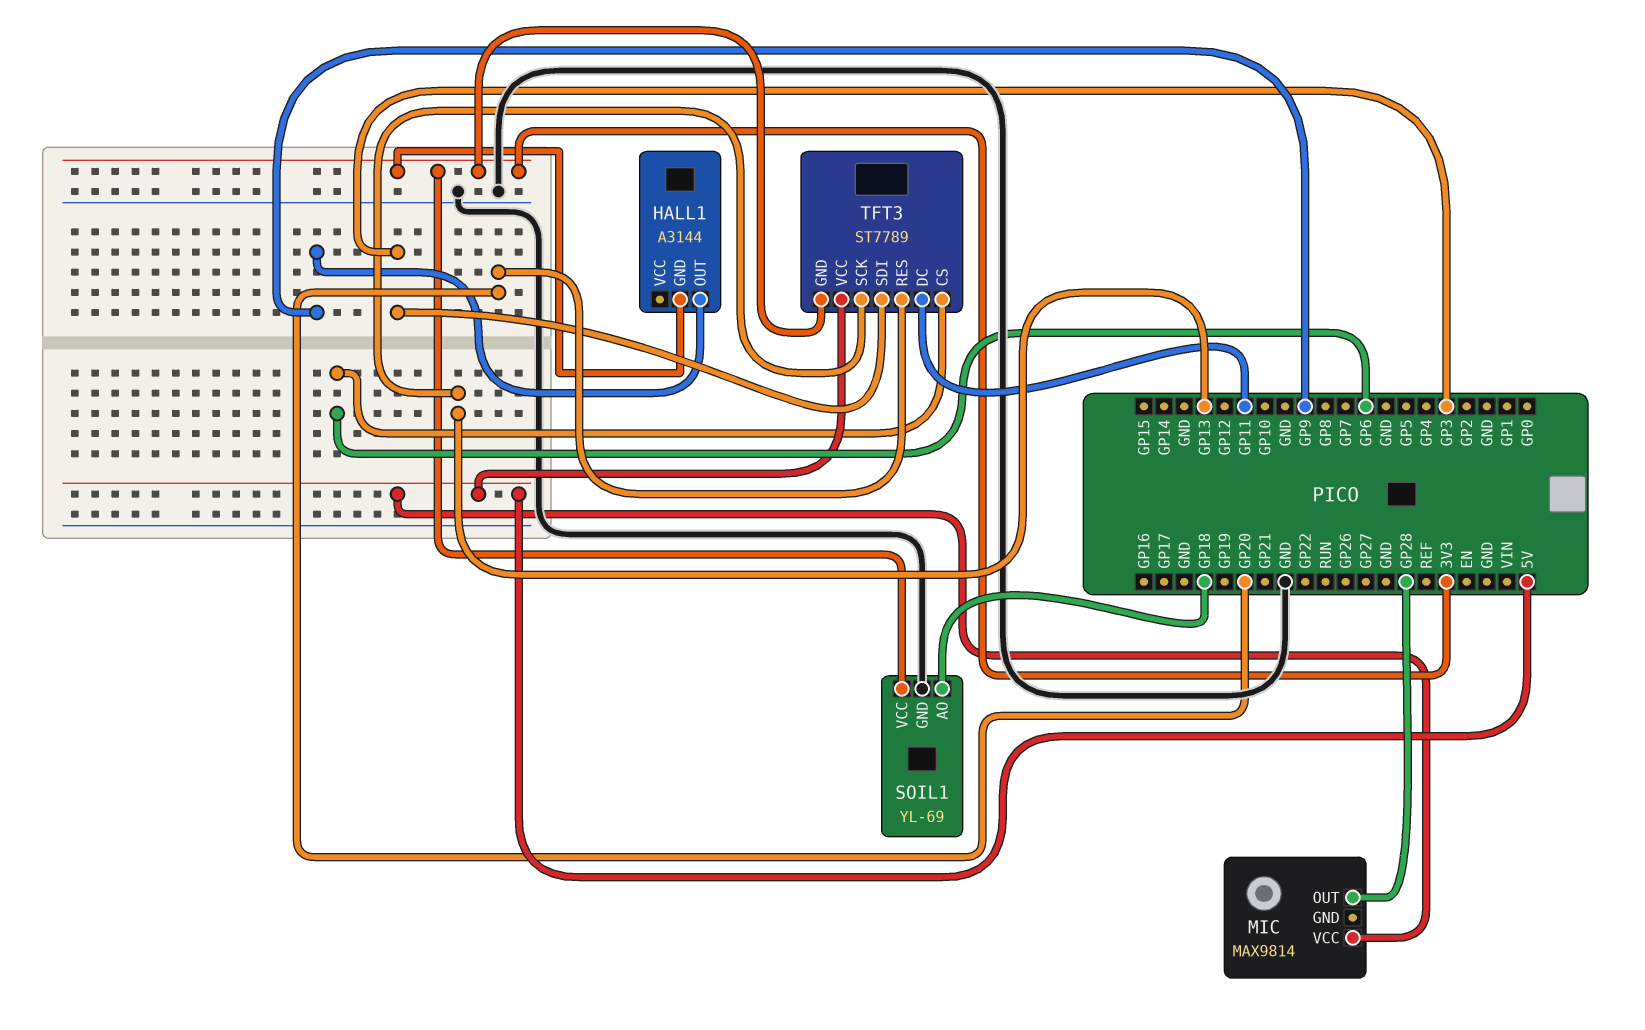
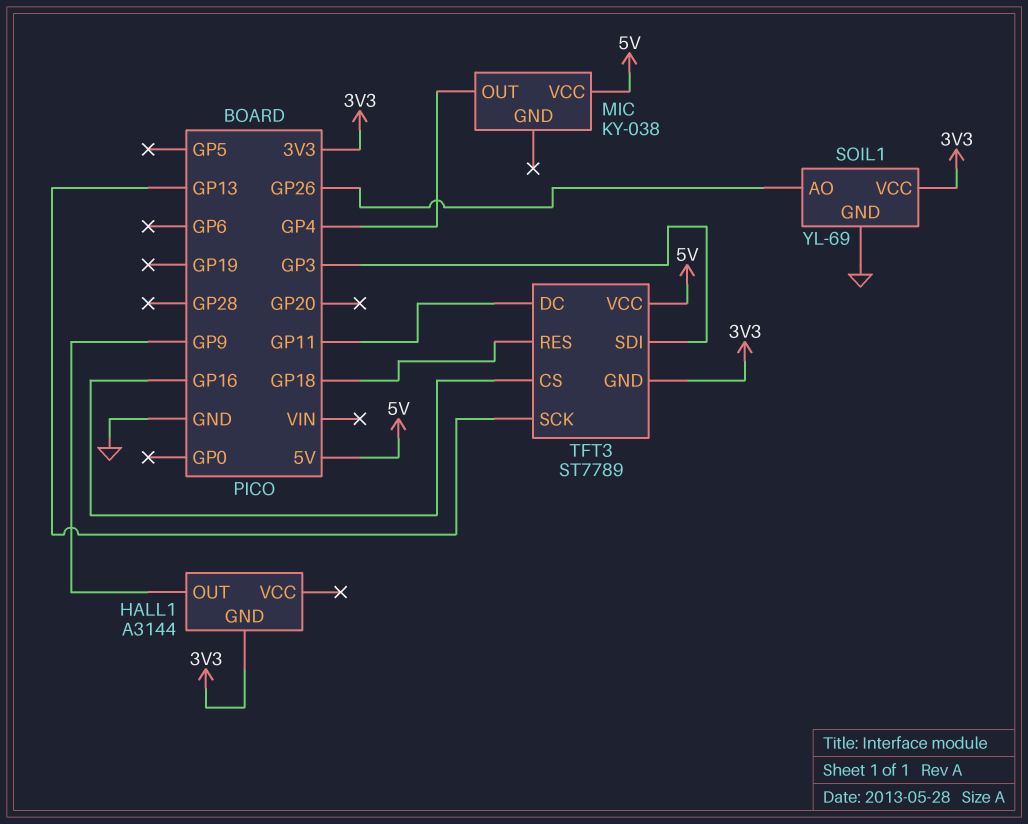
MIC: MAX9814 -> KY-038
MIC pin OUT: GP28 -> GP4
SOIL1 pin AO: GP18 -> GP26
TFT3 pin CS: GP6 -> GP16
TFT3 pin RES: GP20 -> GP18

